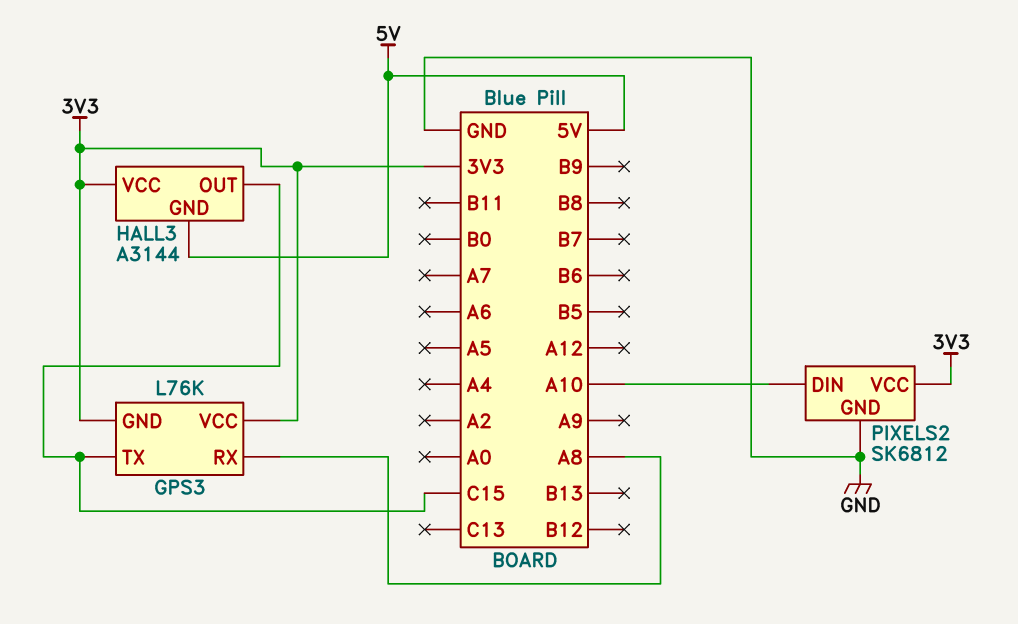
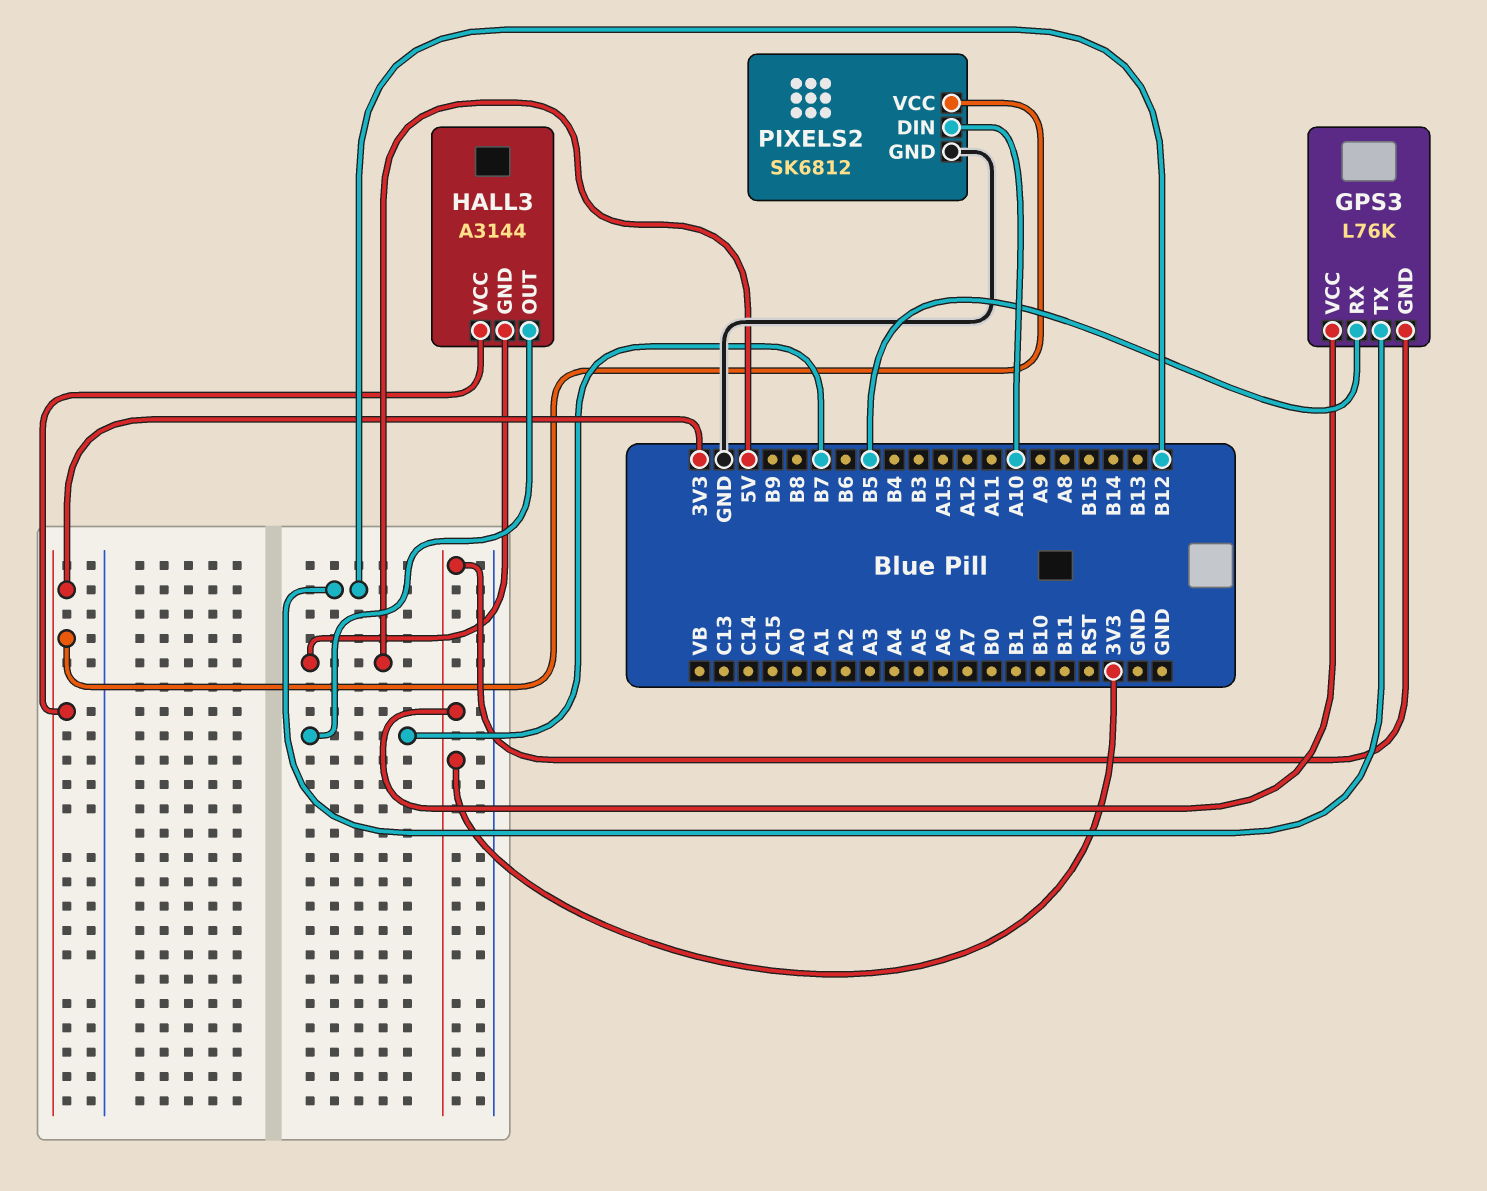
GPS3 pin RX: A8 -> B5
GPS3 pin TX: C15 -> B12
HALL3 pin OUT: C15 -> B7

